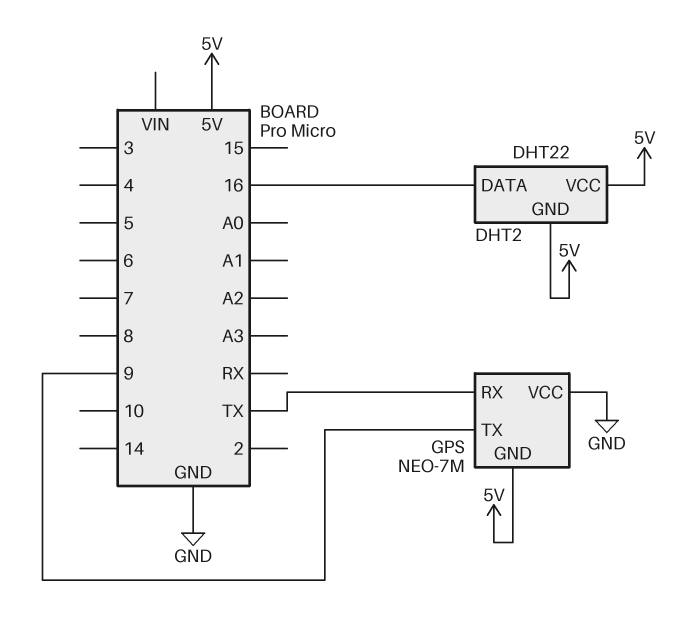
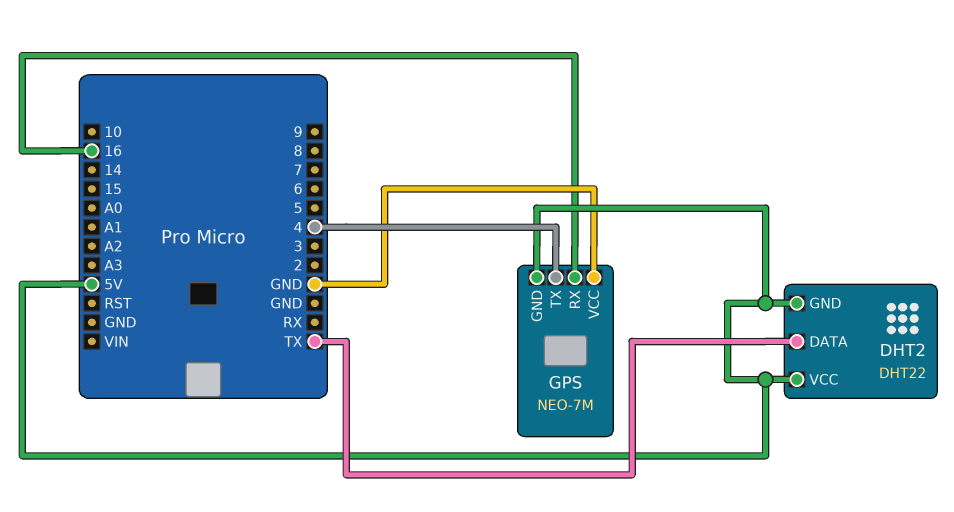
DHT2 pin DATA: 16 -> TX
GPS pin RX: TX -> 16
GPS pin TX: 9 -> 4

